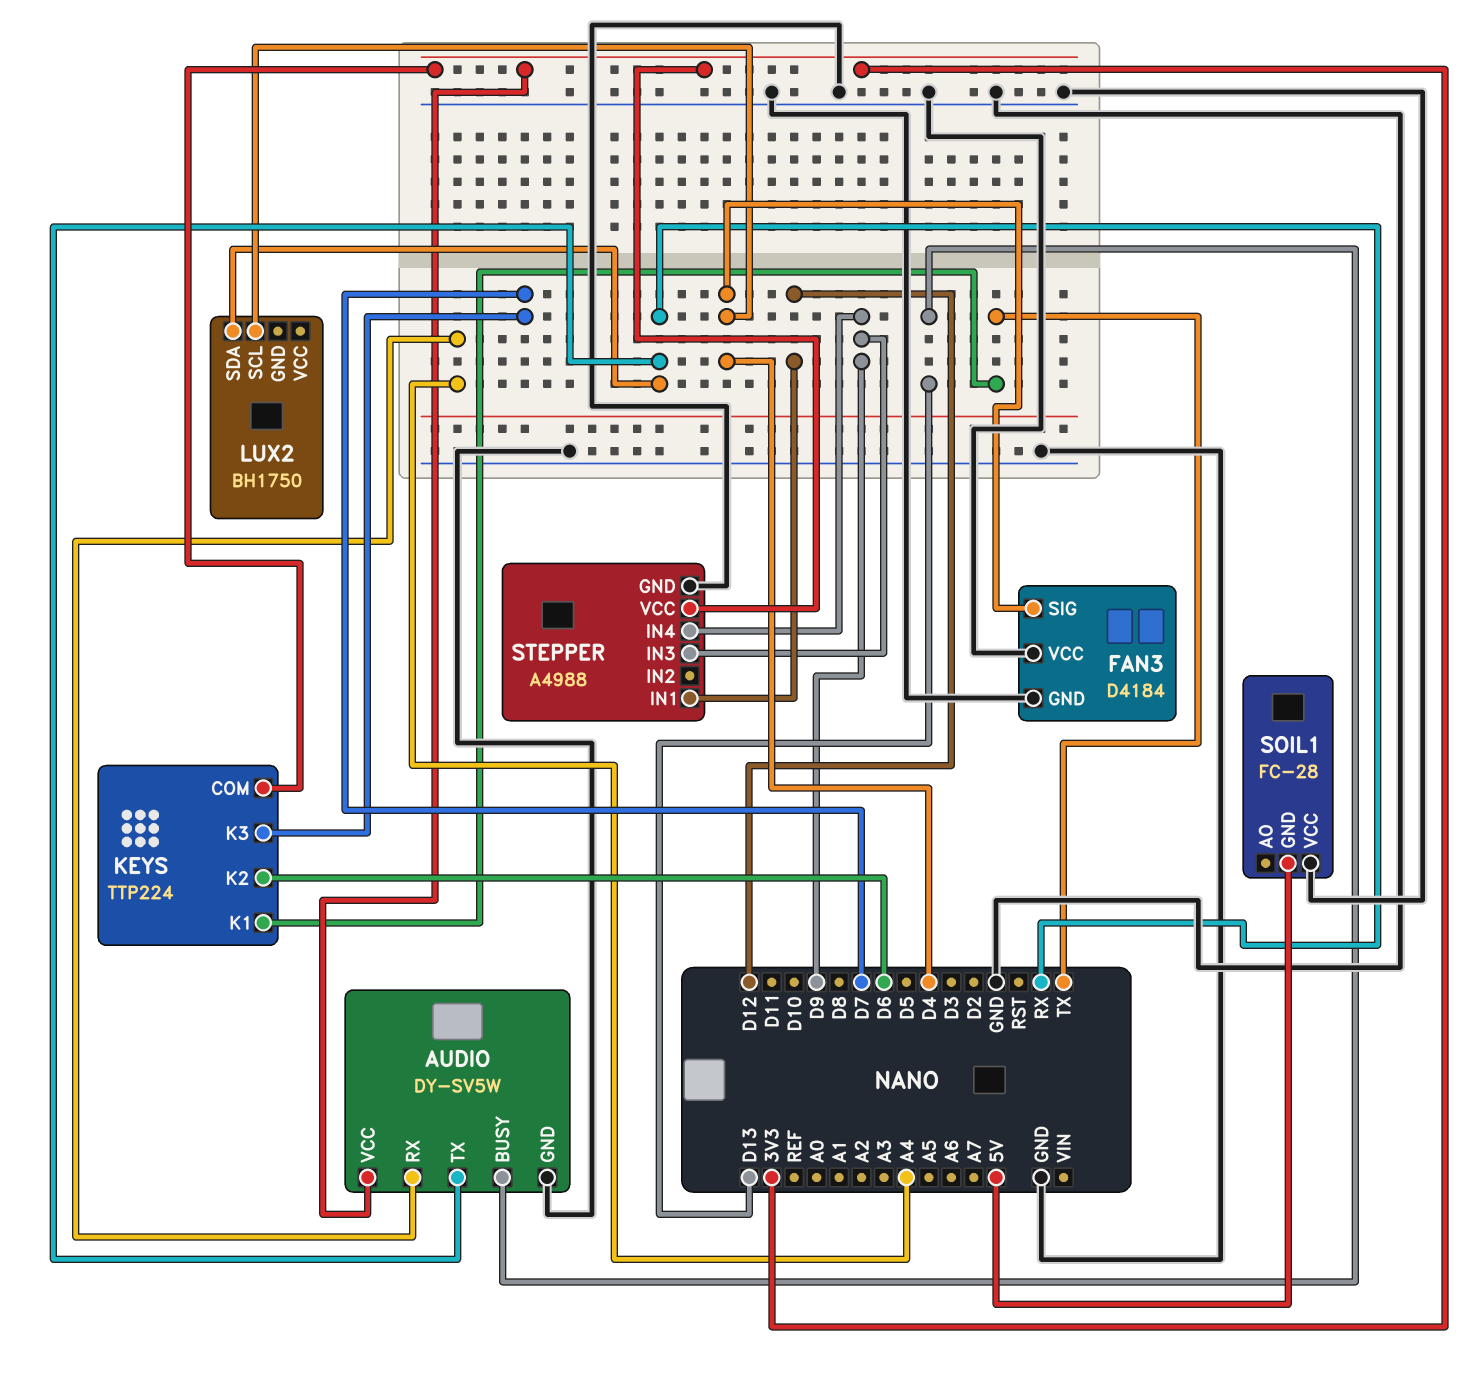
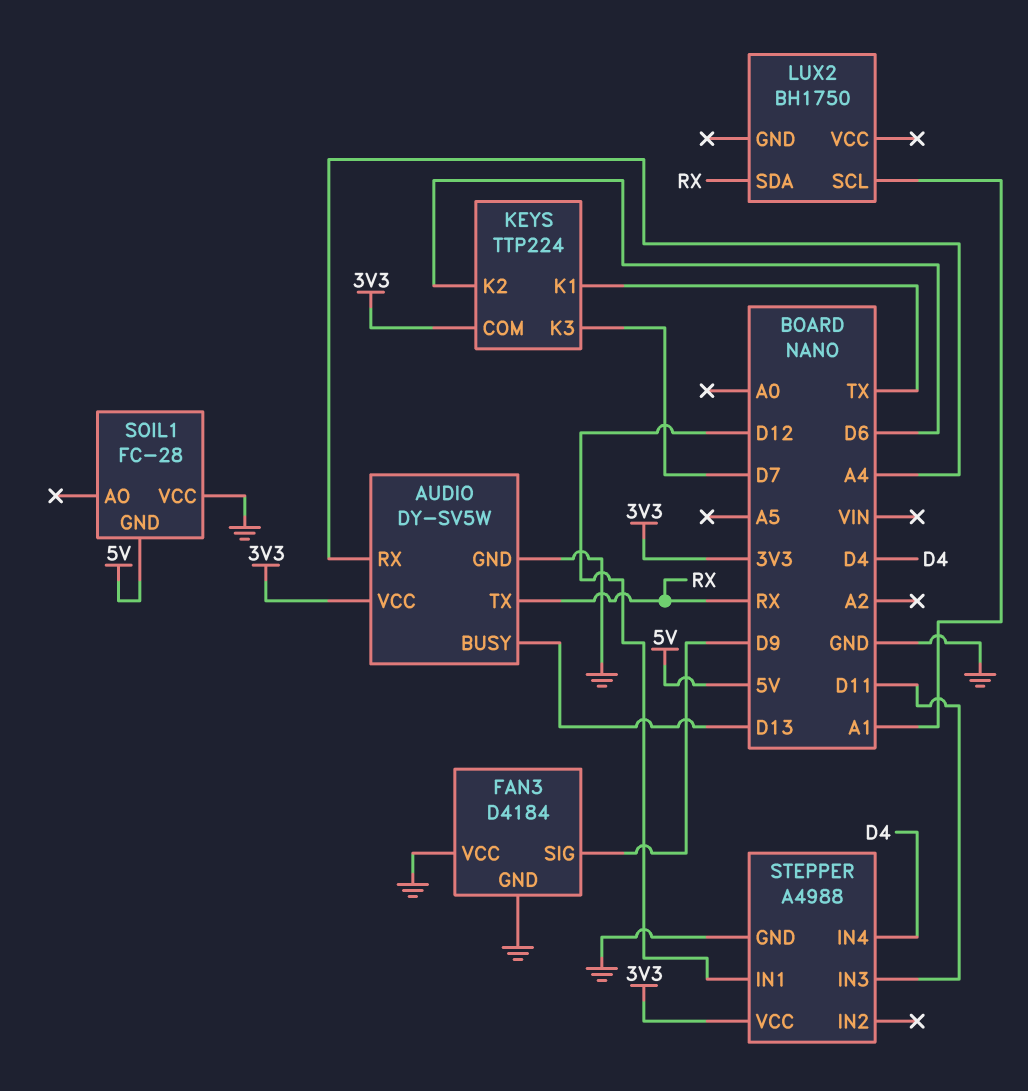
FAN3 pin SIG: D4 -> D9
LUX2 pin SCL: D4 -> A1
STEPPER pin IN3: D9 -> D11
STEPPER pin IN4: D9 -> D4

